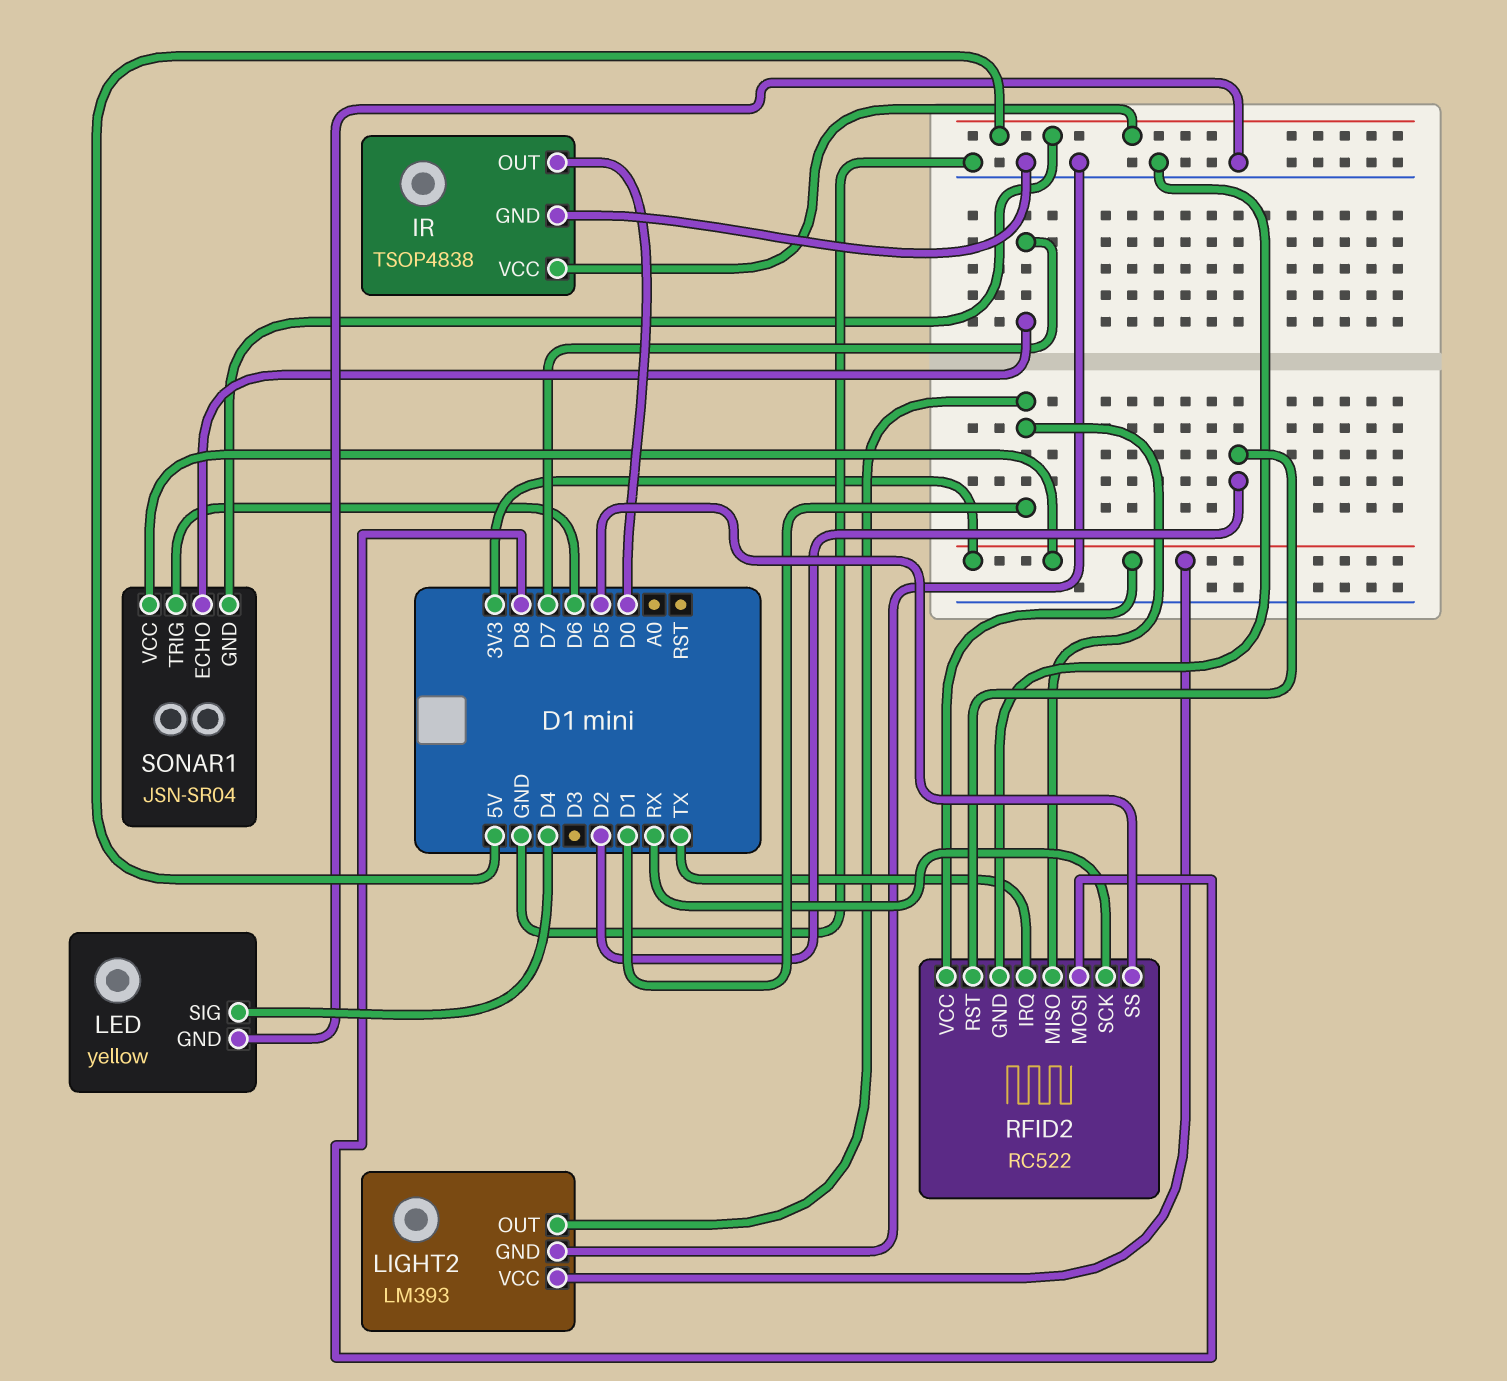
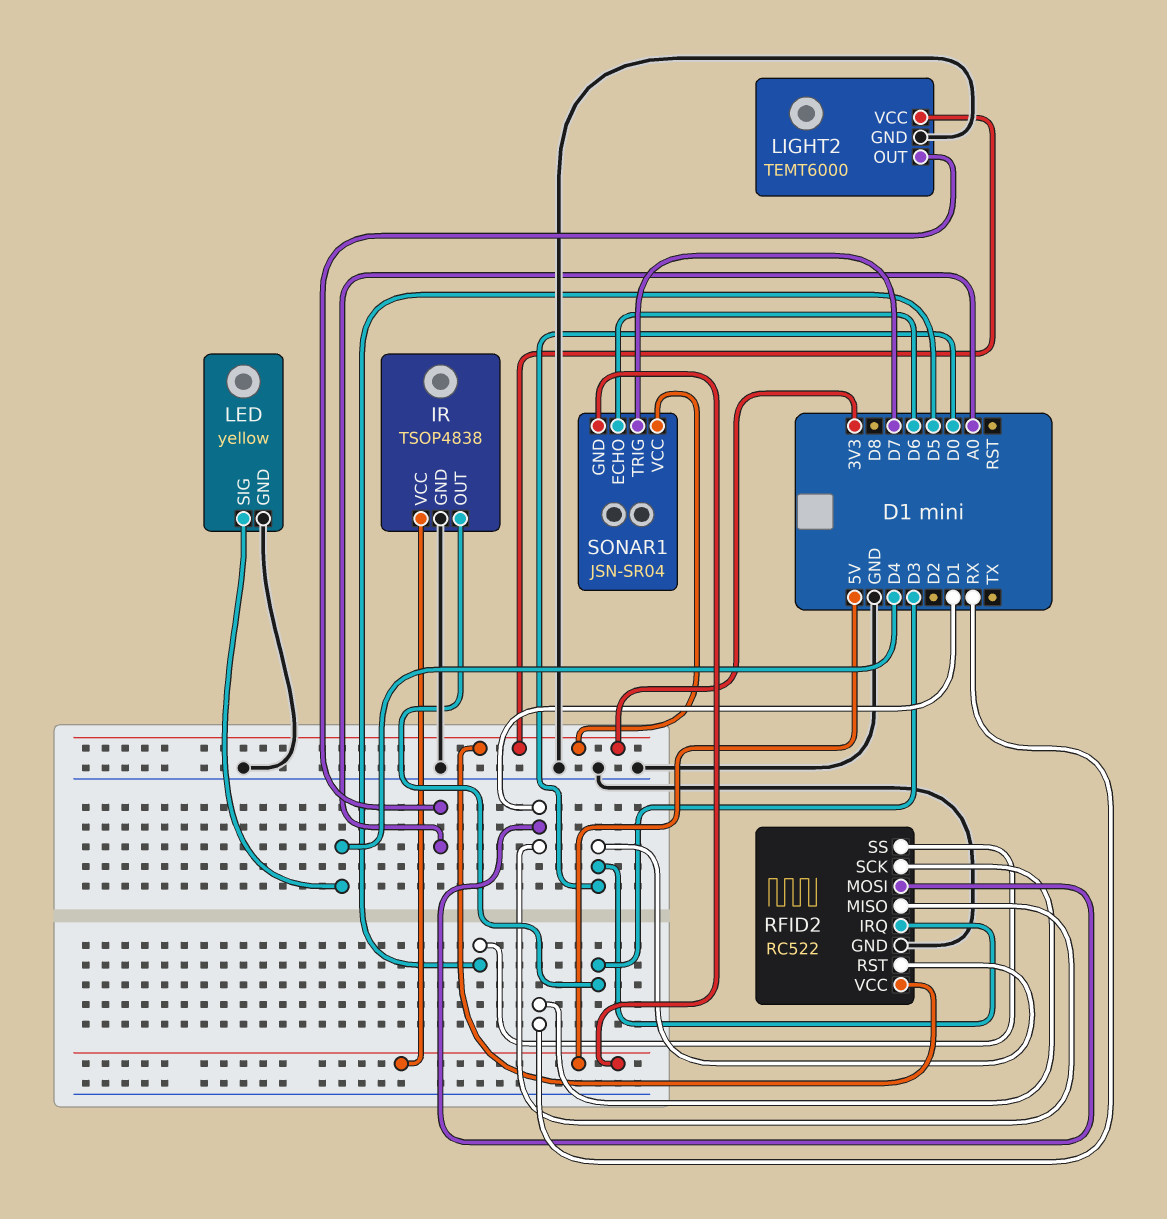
IR pin OUT: D0 -> D3
LIGHT2: LM393 -> TEMT6000
LIGHT2 pin OUT: D1 -> A0
RFID2 pin IRQ: TX -> D0
RFID2 pin MOSI: D8 -> D1
RFID2 pin RST: D2 -> D0
SONAR1 pin ECHO: D7 -> D6
SONAR1 pin TRIG: D6 -> D7

